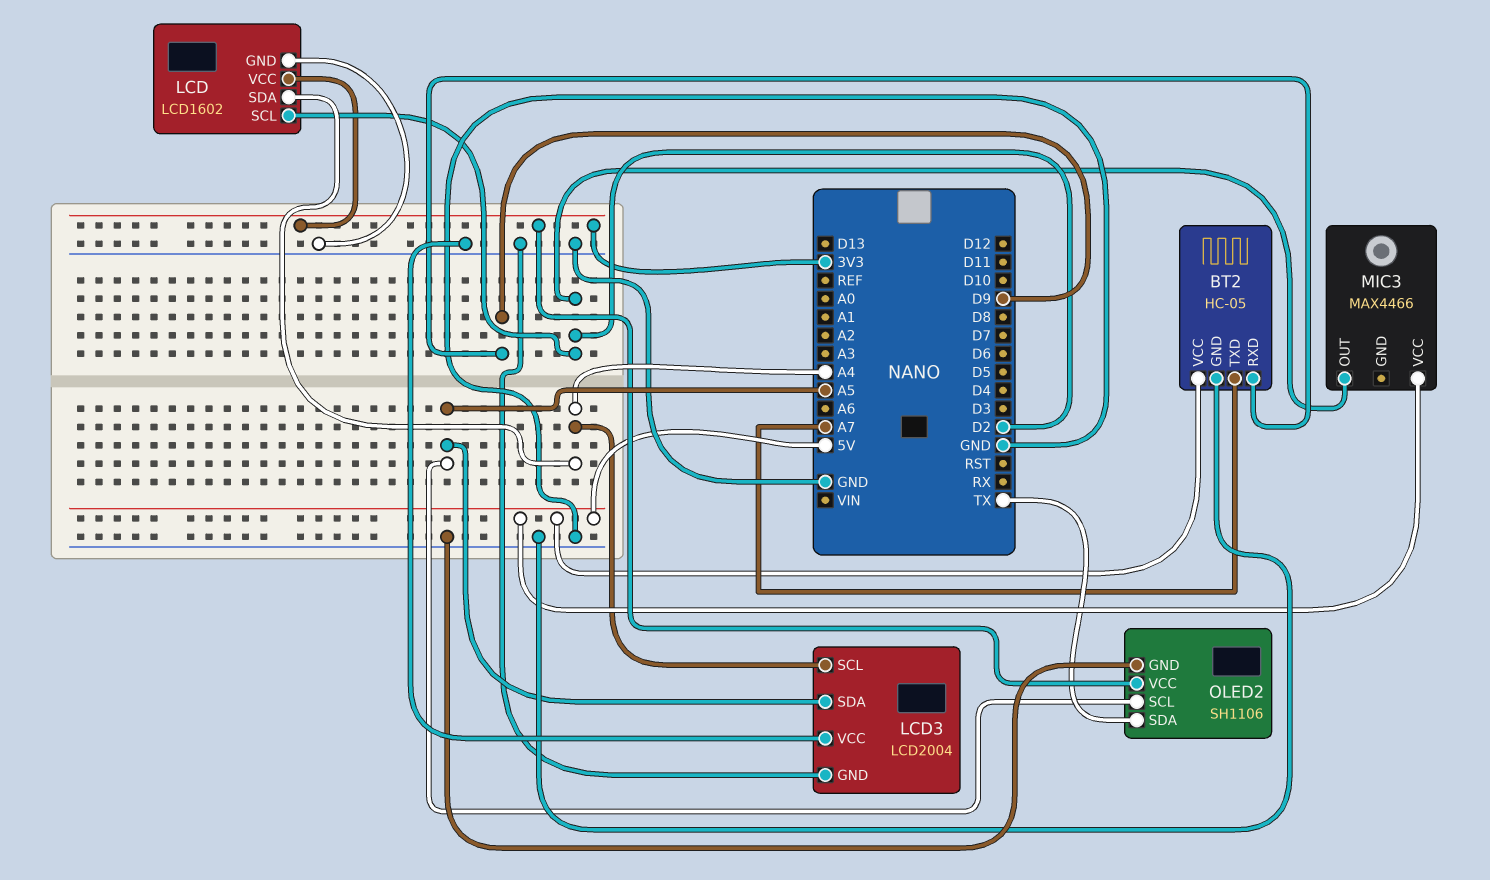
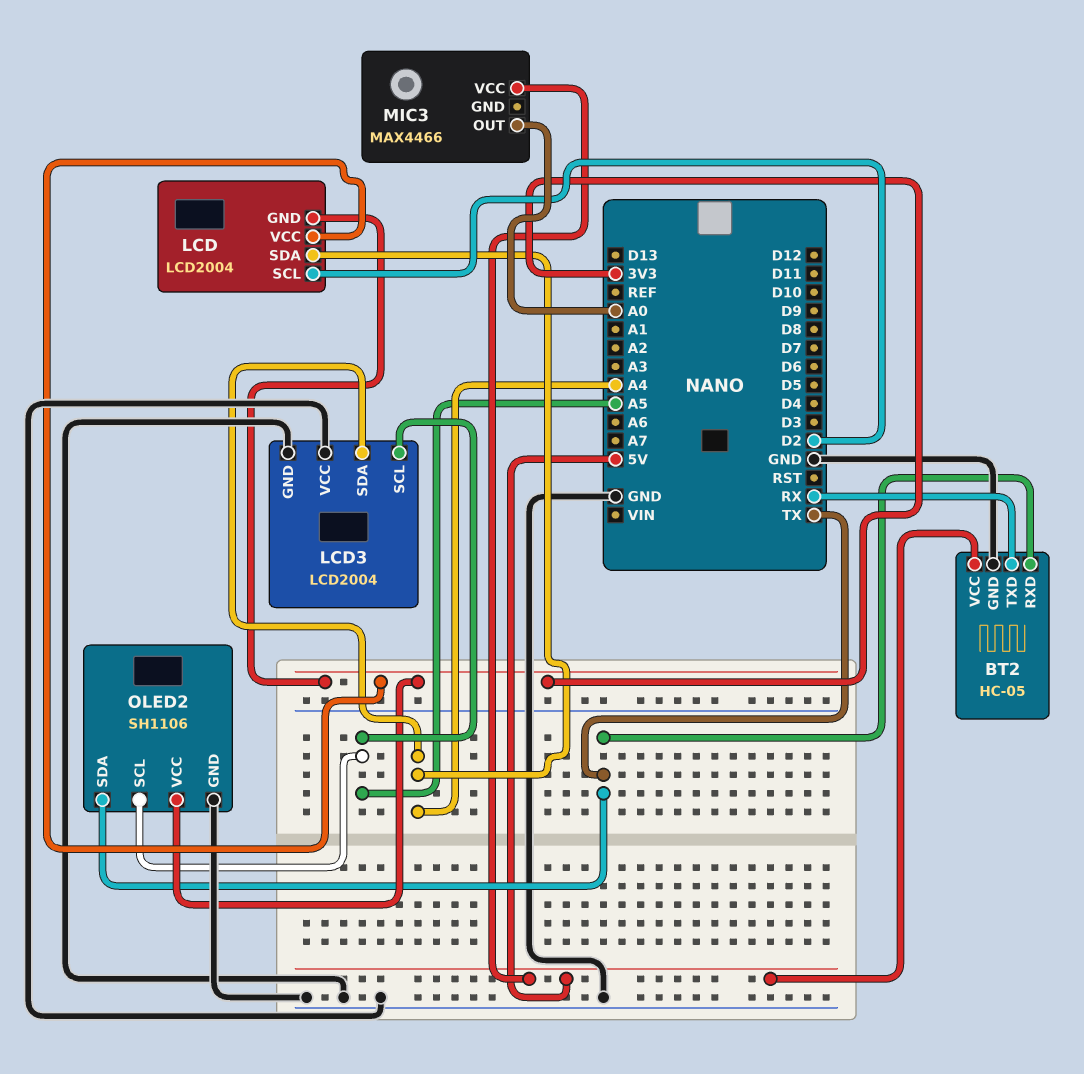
BT2 pin RXD: D9 -> TX
BT2 pin TXD: A7 -> RX
LCD: LCD1602 -> LCD2004
LCD pin GND: GND -> 3V3
LCD3 pin SCL: A4 -> A5
LCD3 pin SDA: A5 -> A4
MIC3 pin OUT: D2 -> A0

